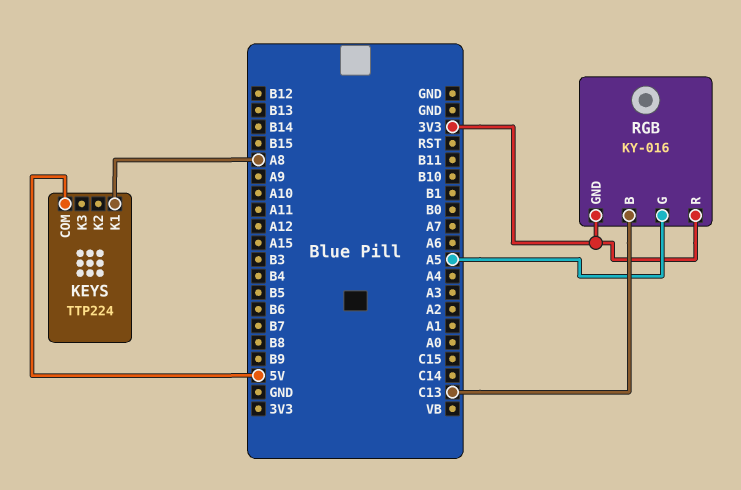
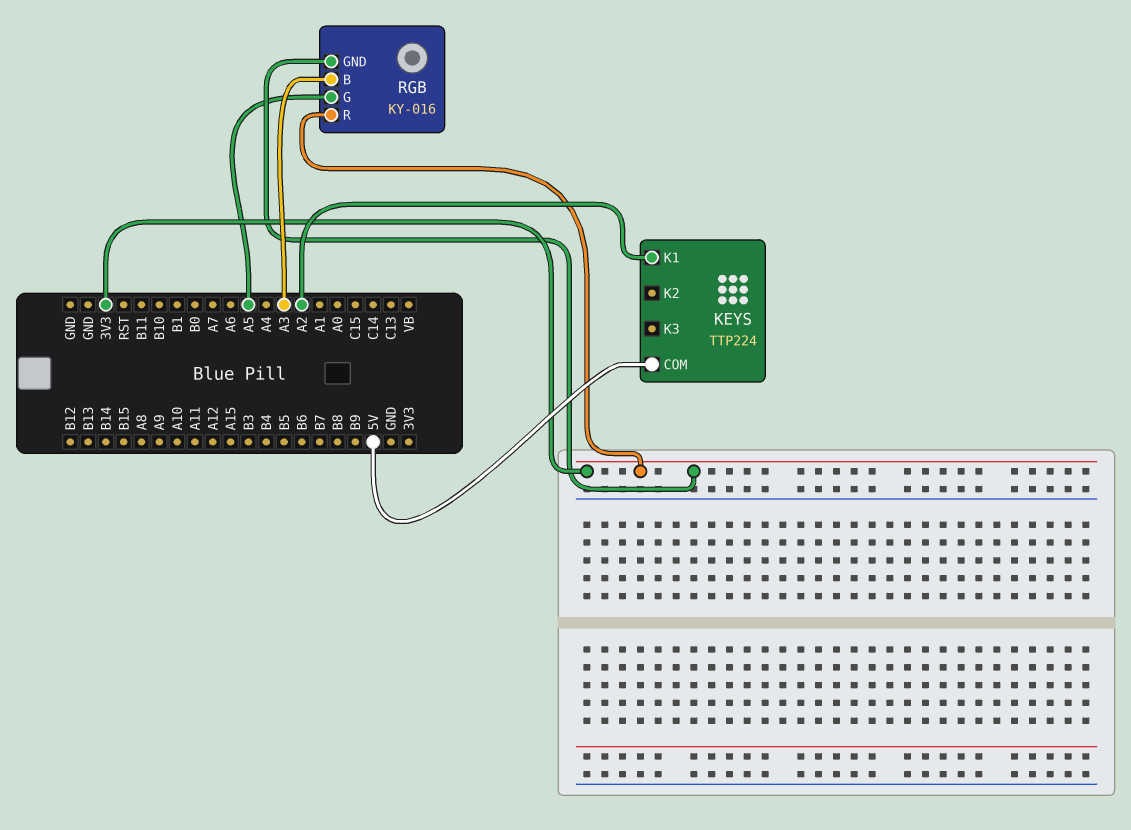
KEYS pin K1: A8 -> A2
RGB pin B: C13 -> A3

